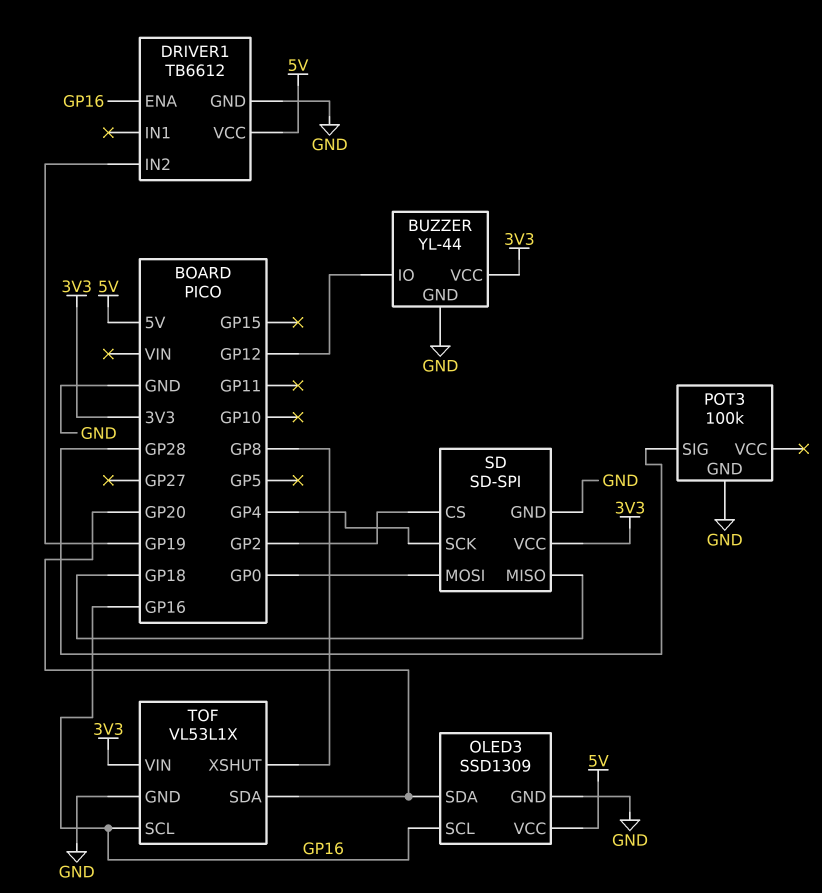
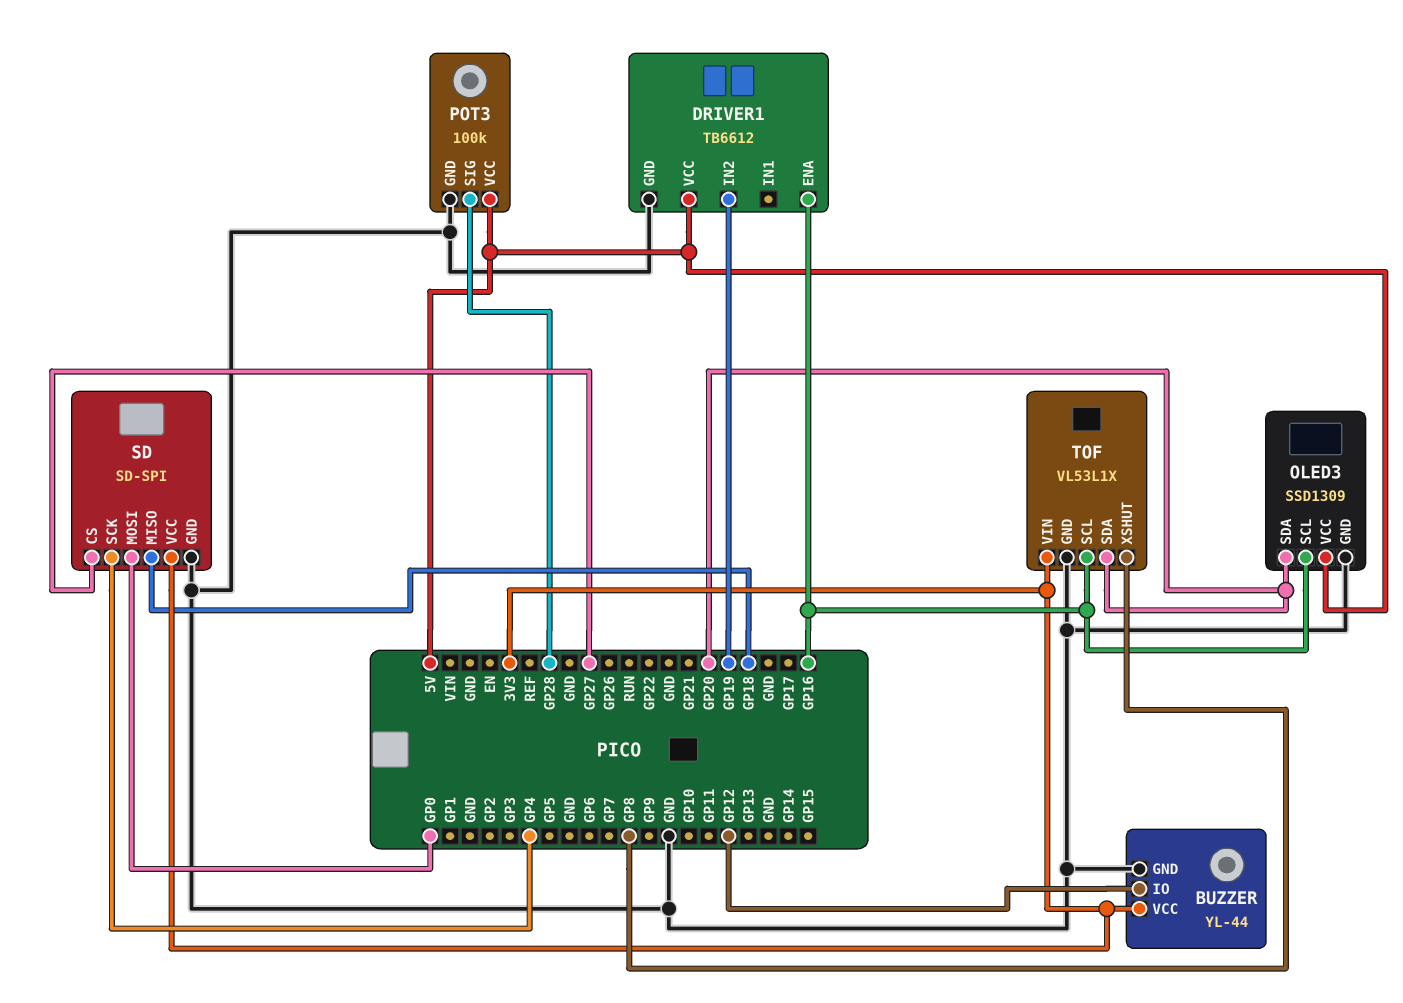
POT3 pin VCC: none -> 5V
SD pin CS: GP2 -> GP27

